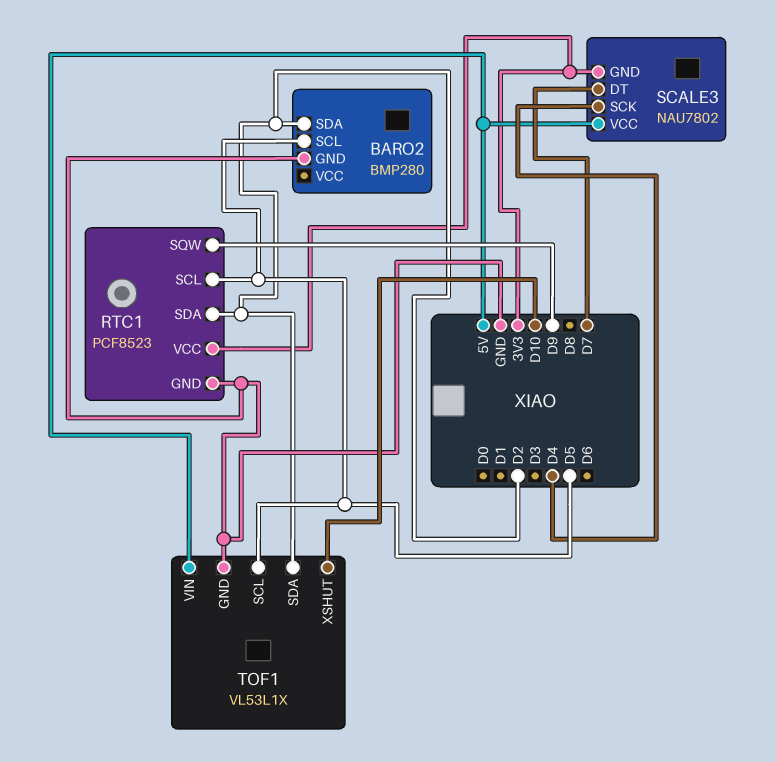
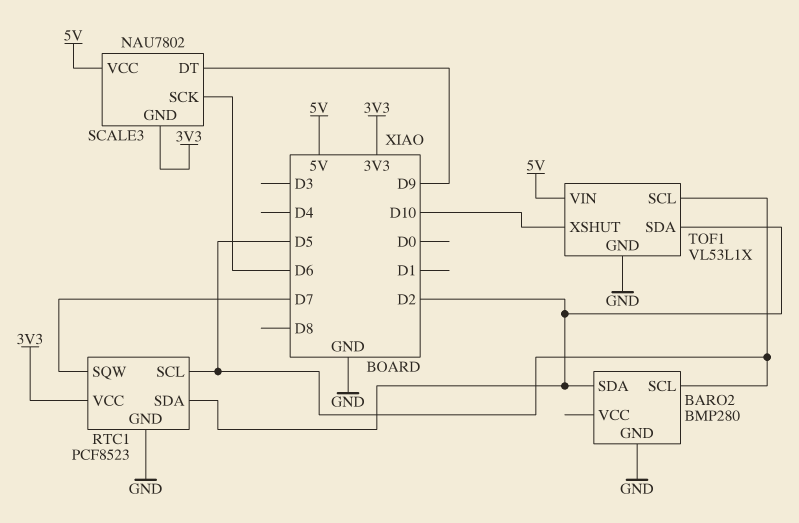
RTC1 pin SQW: D9 -> D7
SCALE3 pin DT: D7 -> D9
SCALE3 pin SCK: D4 -> D6

